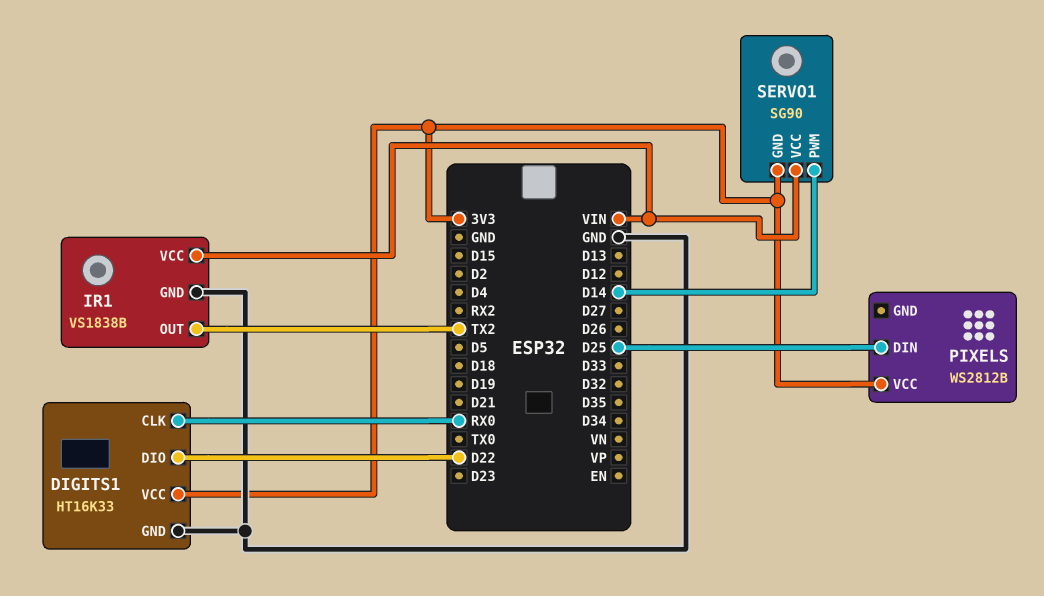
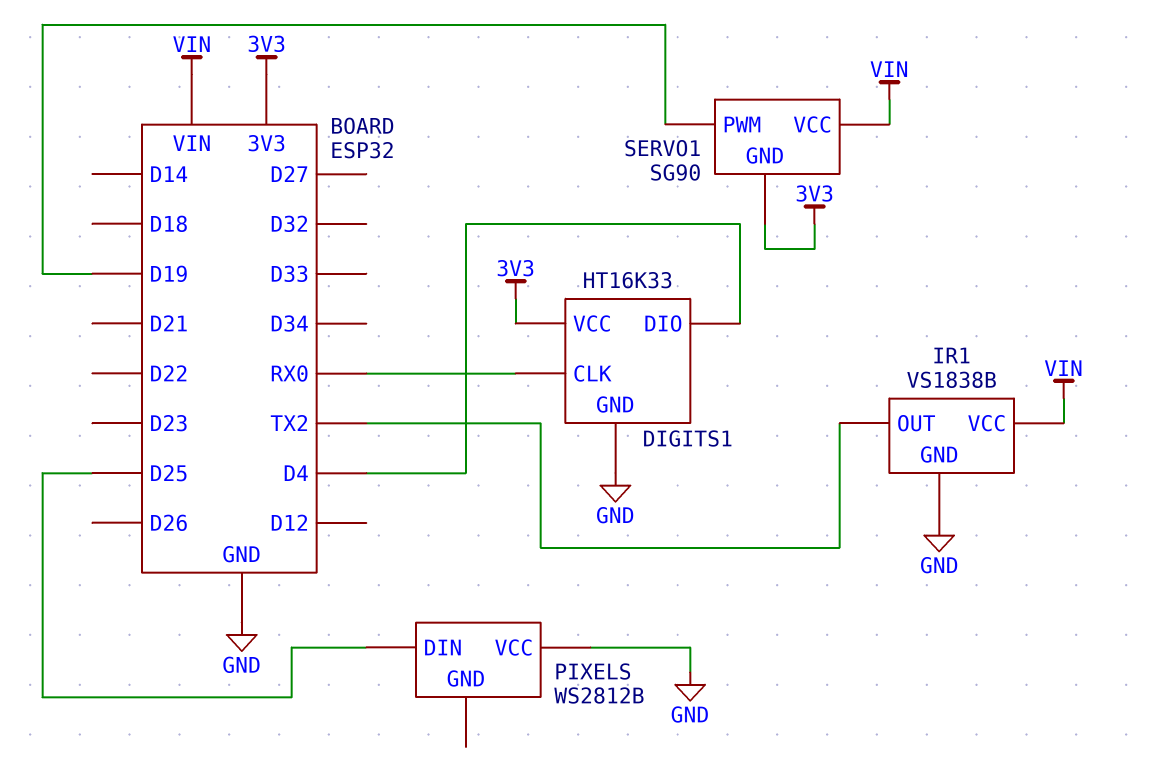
DIGITS1 pin DIO: D22 -> D4
PIXELS pin VCC: 3V3 -> GND
SERVO1 pin PWM: D14 -> D19

